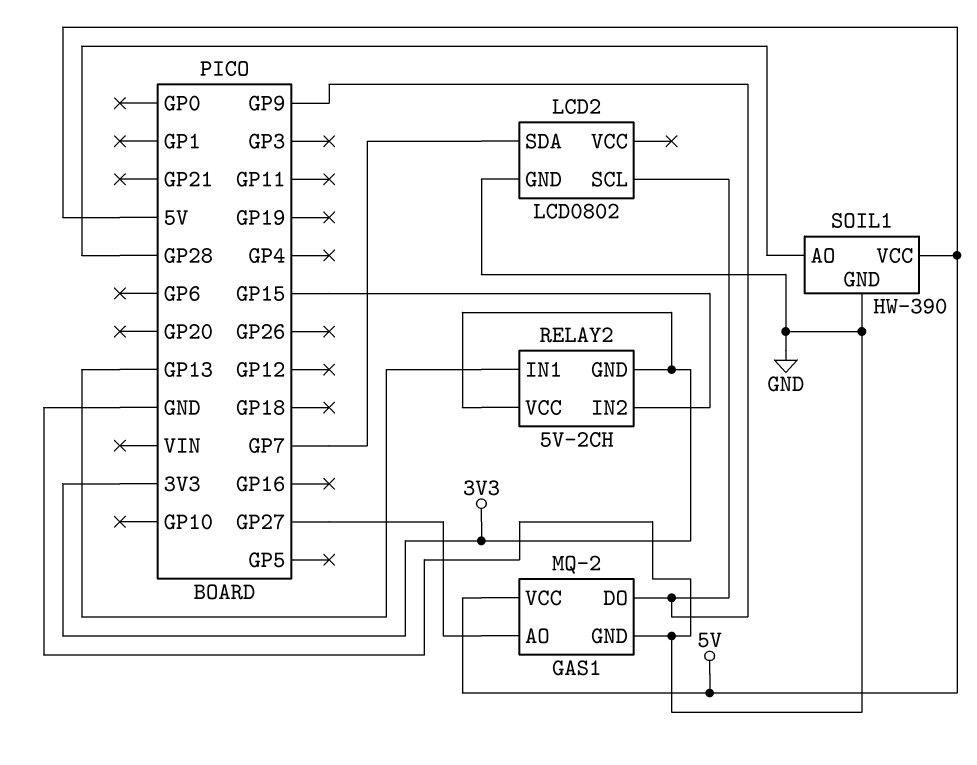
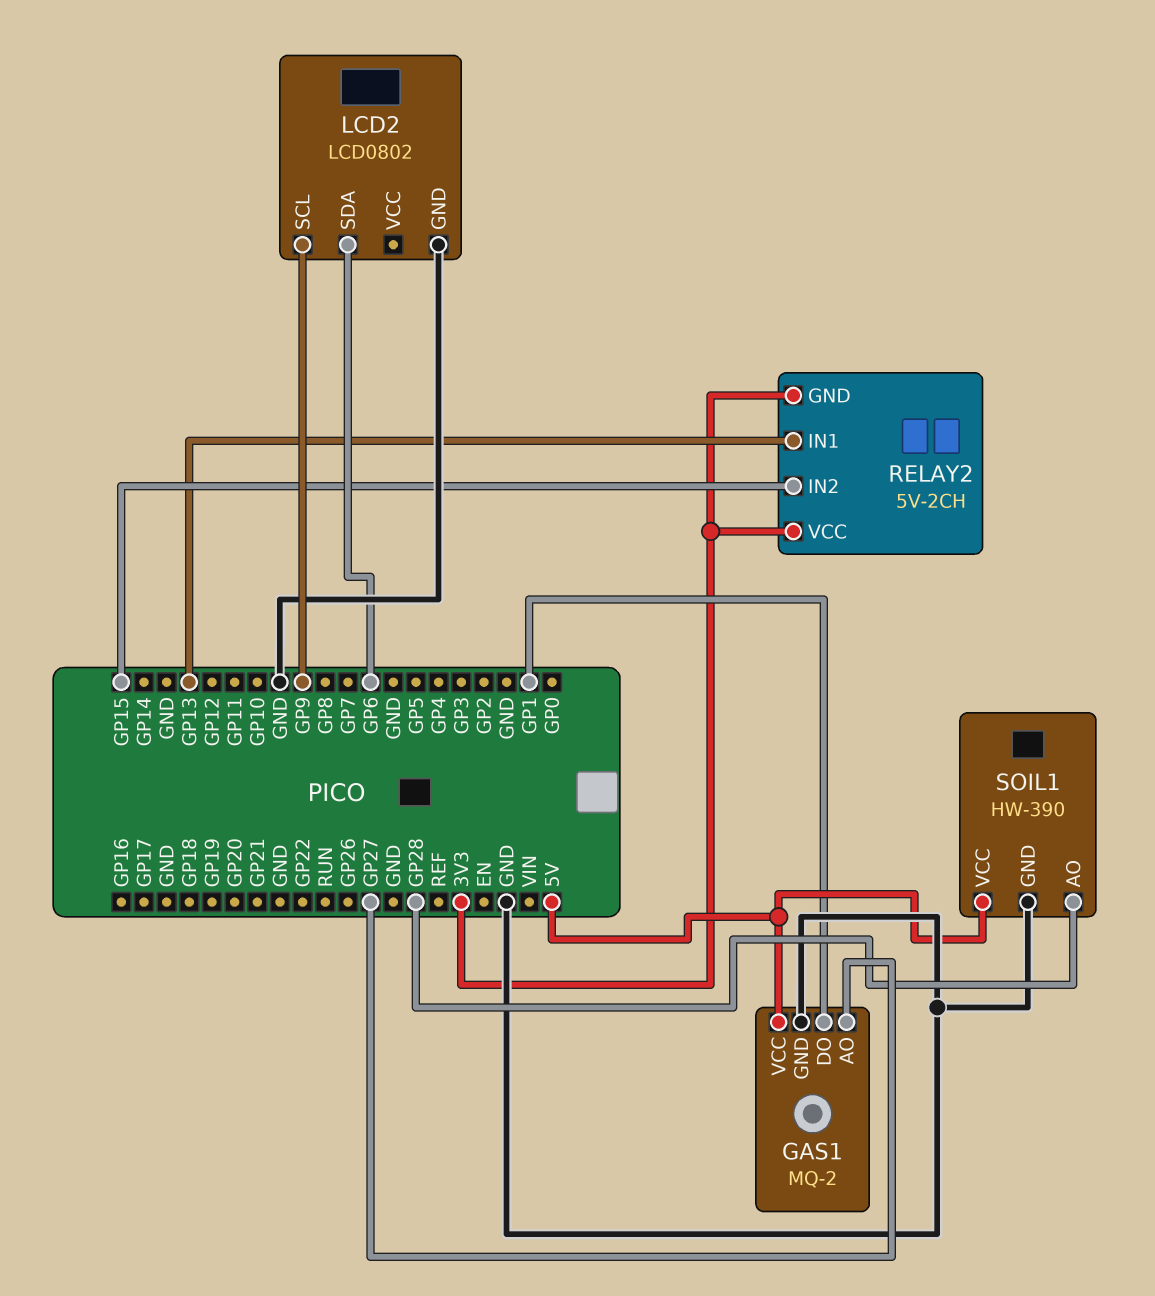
GAS1 pin DO: GP9 -> GP1
LCD2 pin SDA: GP7 -> GP6

